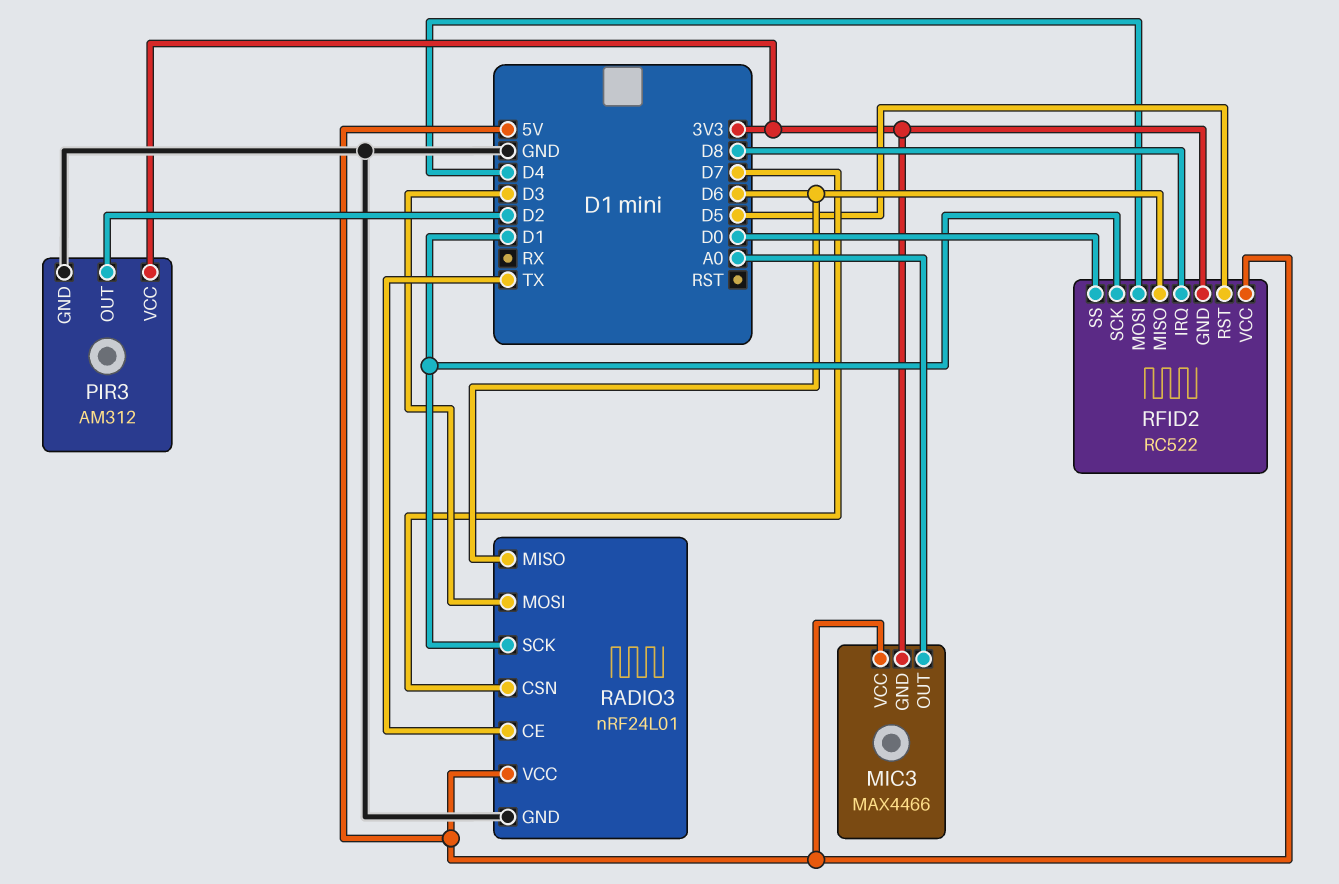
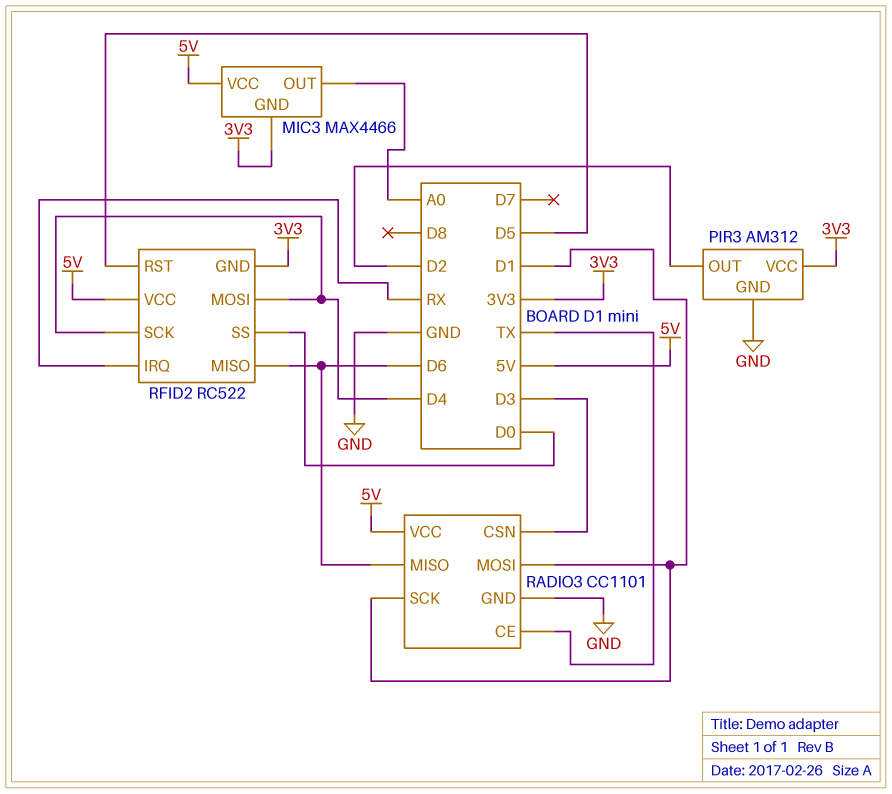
RADIO3: nRF24L01 -> CC1101
RADIO3 pin CSN: D7 -> D3
RADIO3 pin MOSI: D3 -> D1
RFID2 pin IRQ: D8 -> RX
RFID2 pin SCK: D1 -> D4

